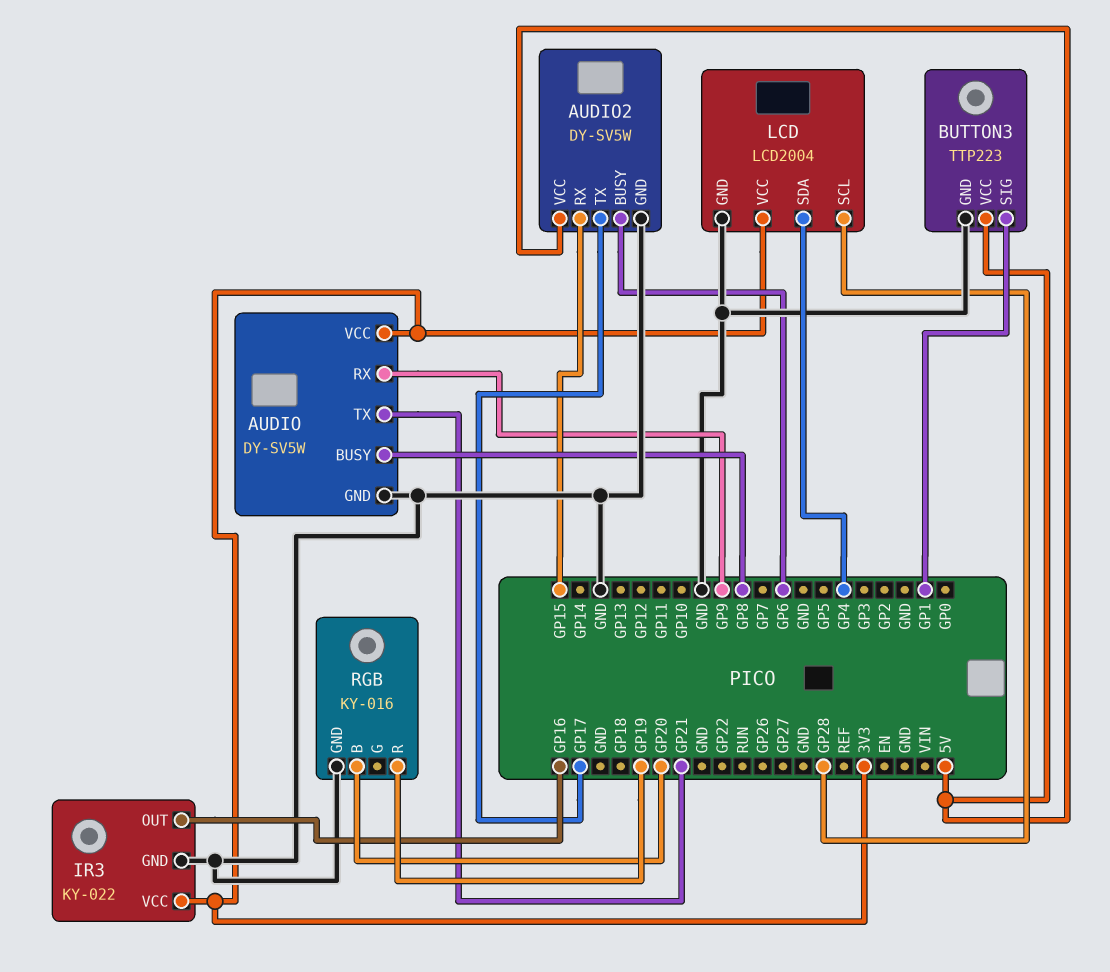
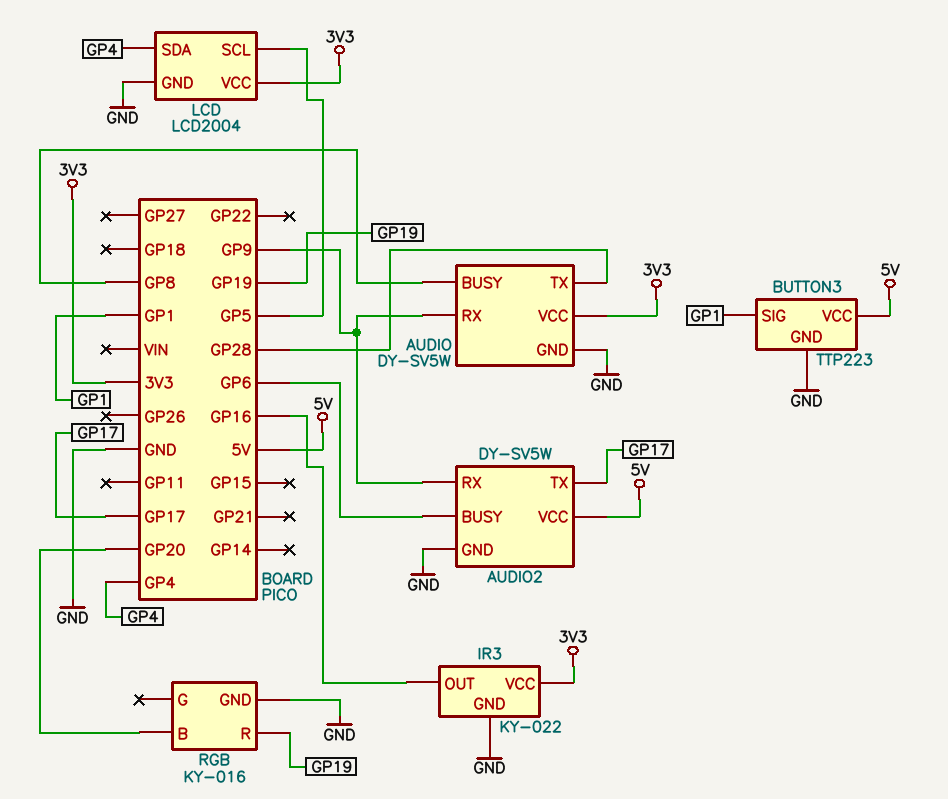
AUDIO pin TX: GP21 -> GP28
AUDIO2 pin RX: GP15 -> GP9
LCD pin SCL: GP28 -> GP5

